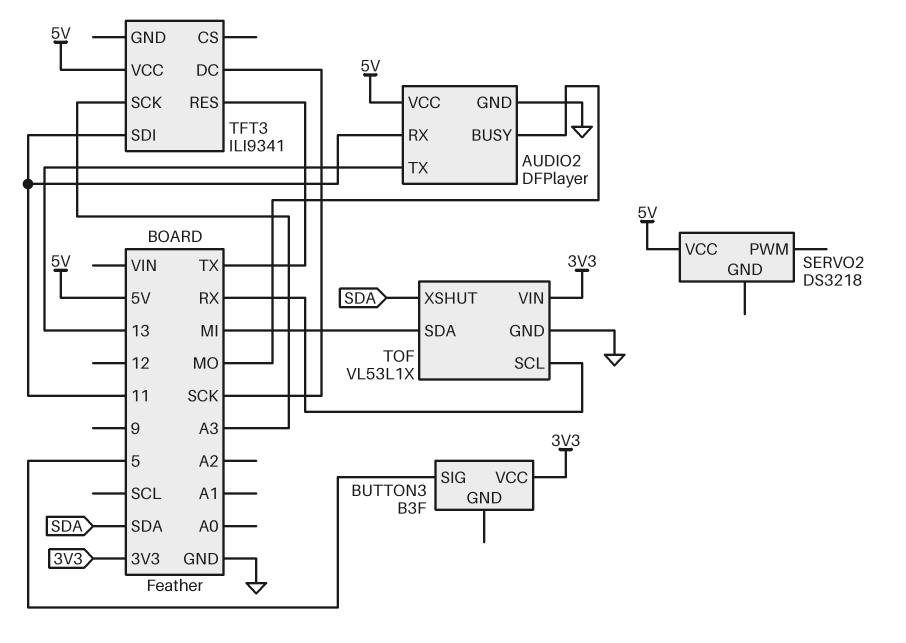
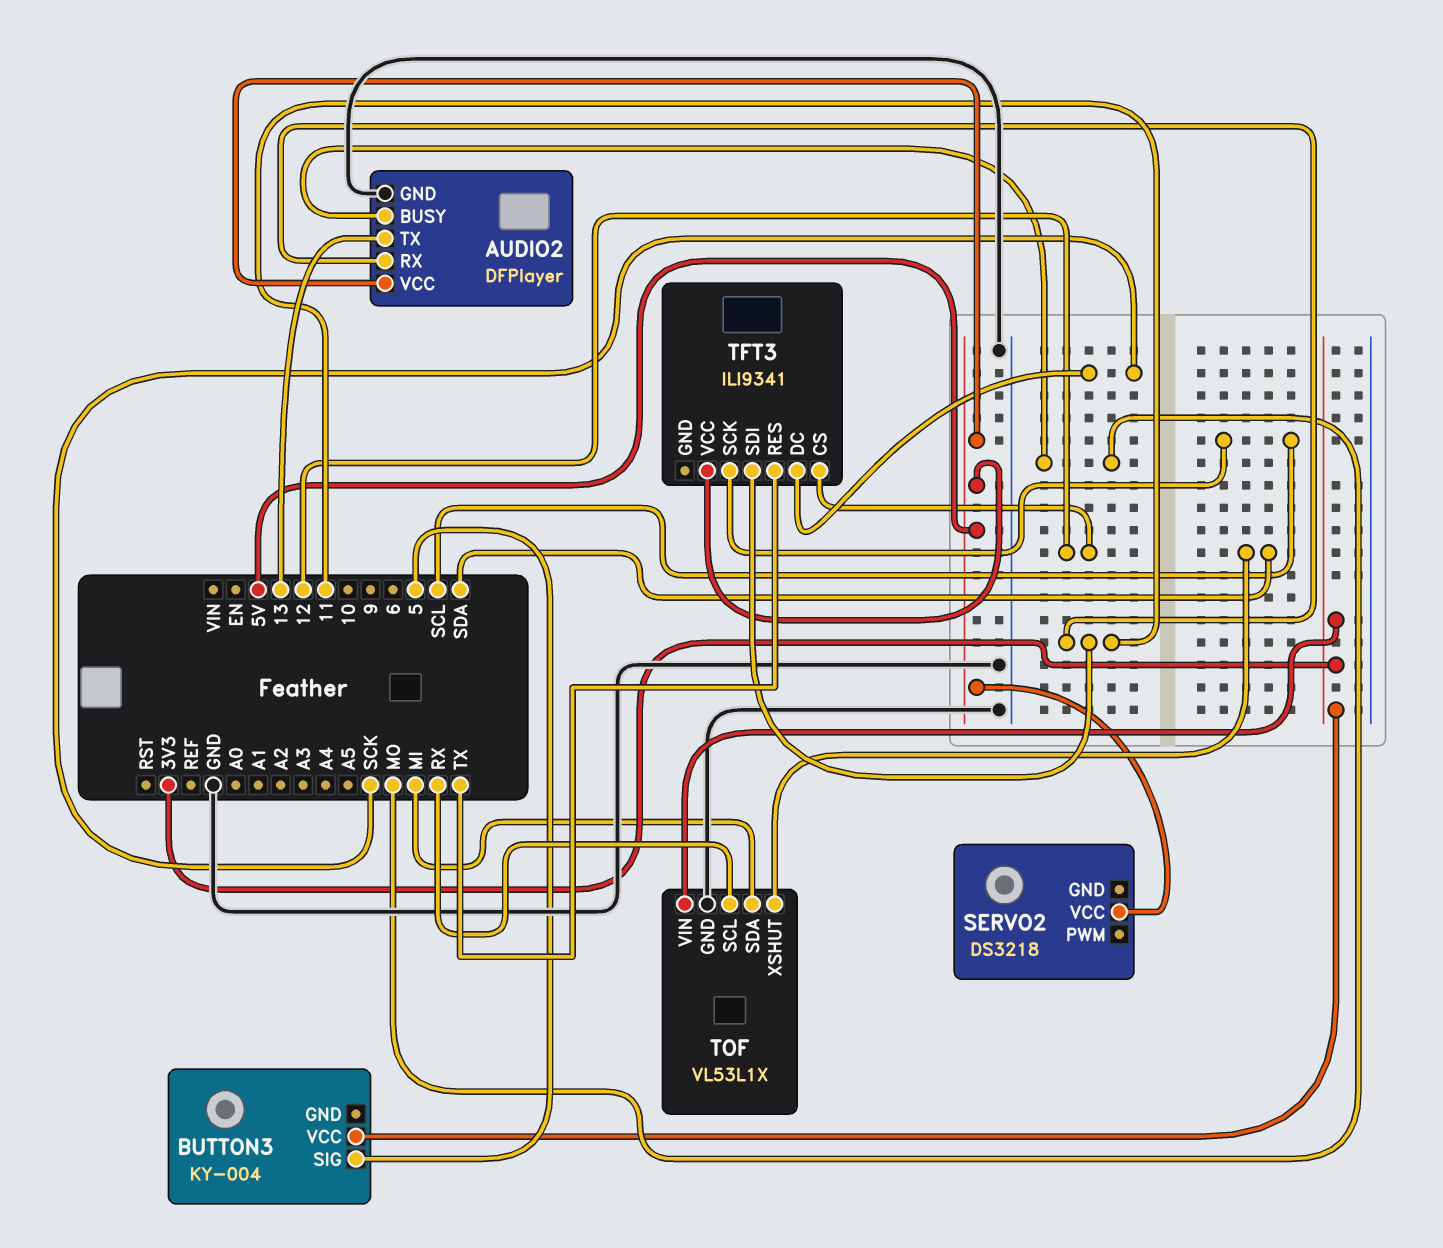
BUTTON3: B3F -> KY-004
TFT3 pin CS: none -> 12
TFT3 pin SCK: A3 -> SCL

